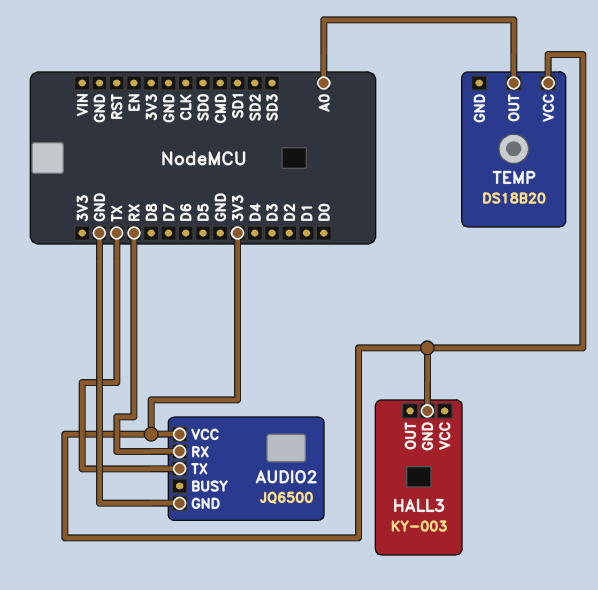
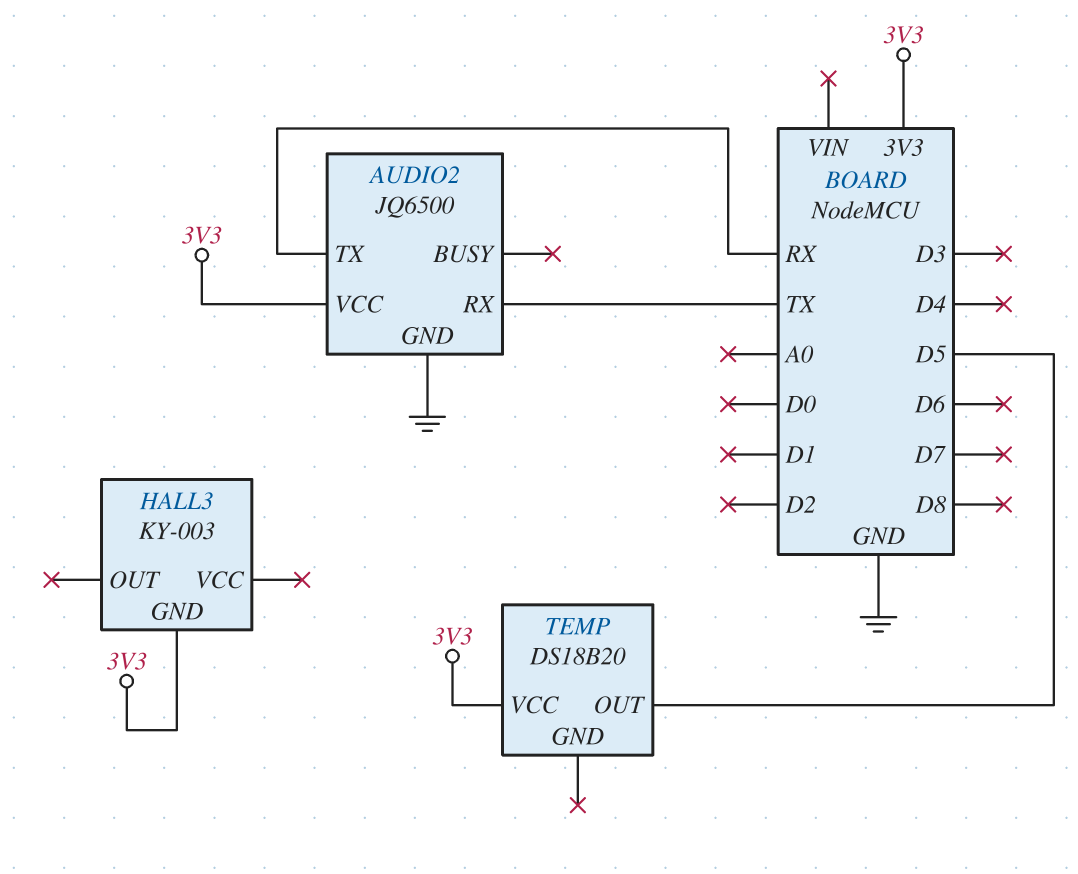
AUDIO2 pin RX: RX -> TX
AUDIO2 pin TX: TX -> RX
TEMP pin OUT: A0 -> D5

